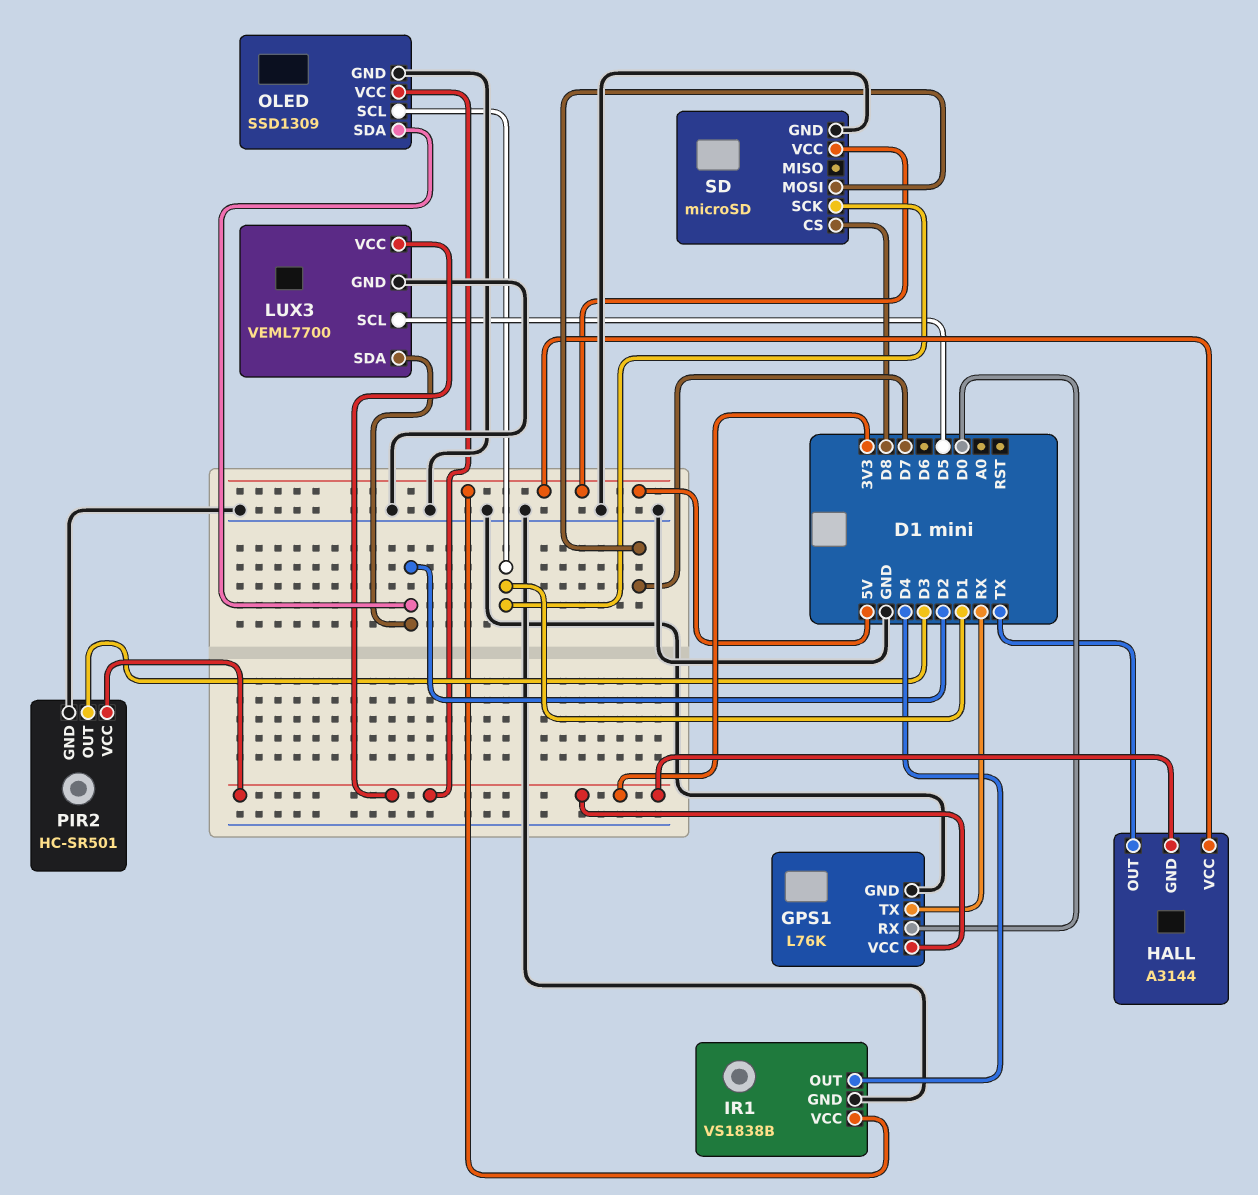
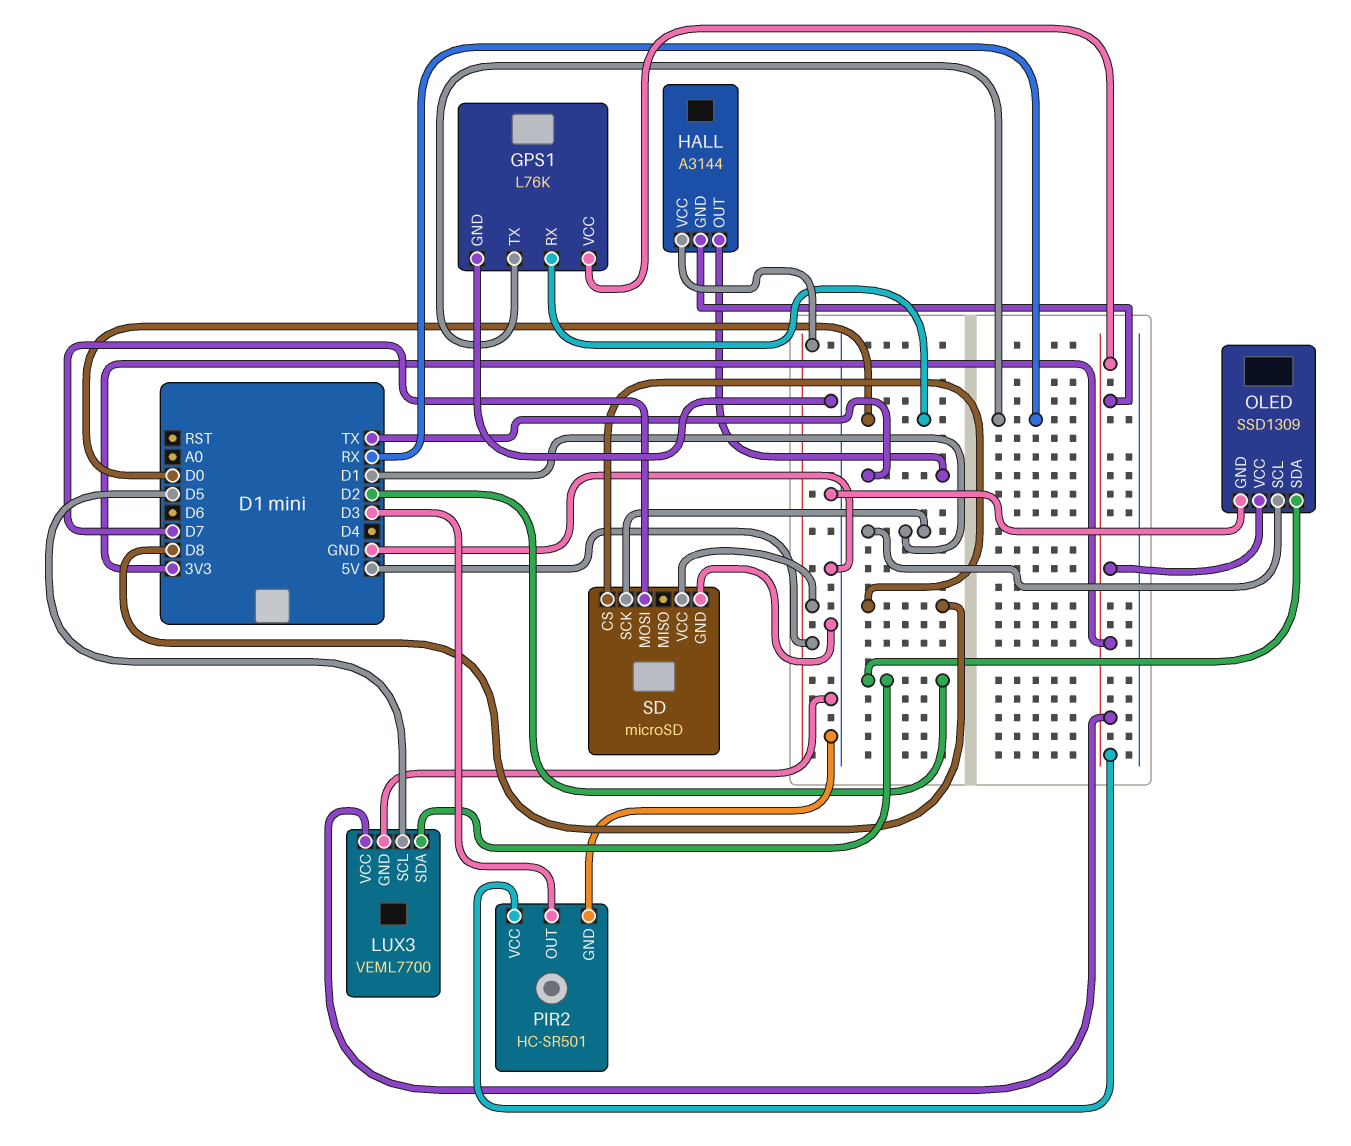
IR1: VS1838B -> none
IR1 pin GND: GND -> none
IR1 pin OUT: D4 -> none
IR1 pin VCC: 5V -> none

